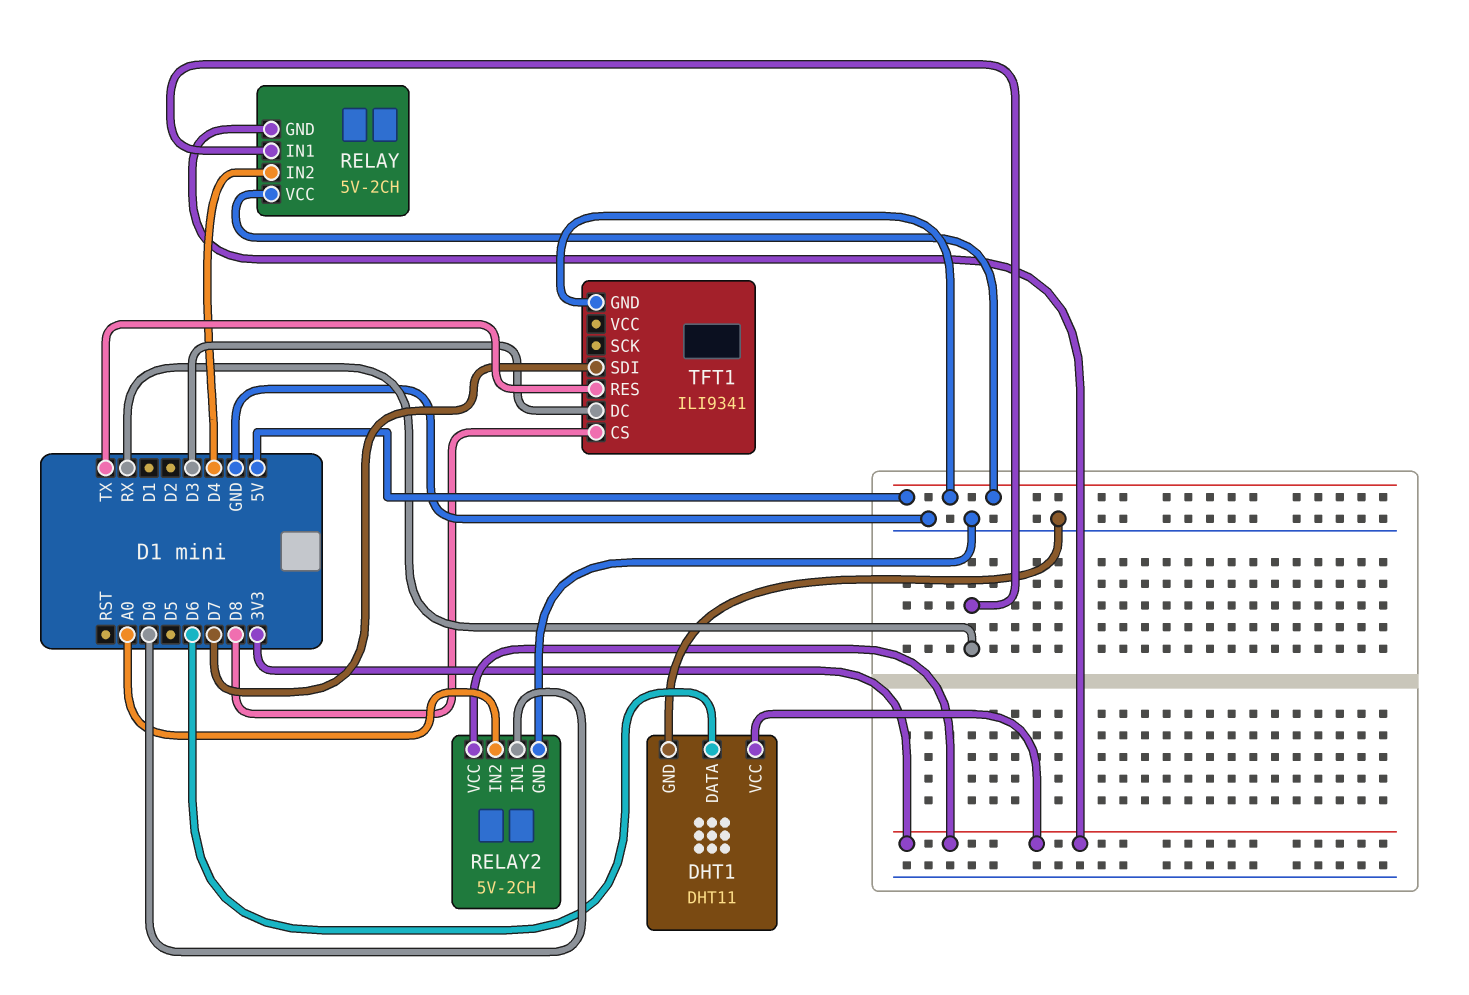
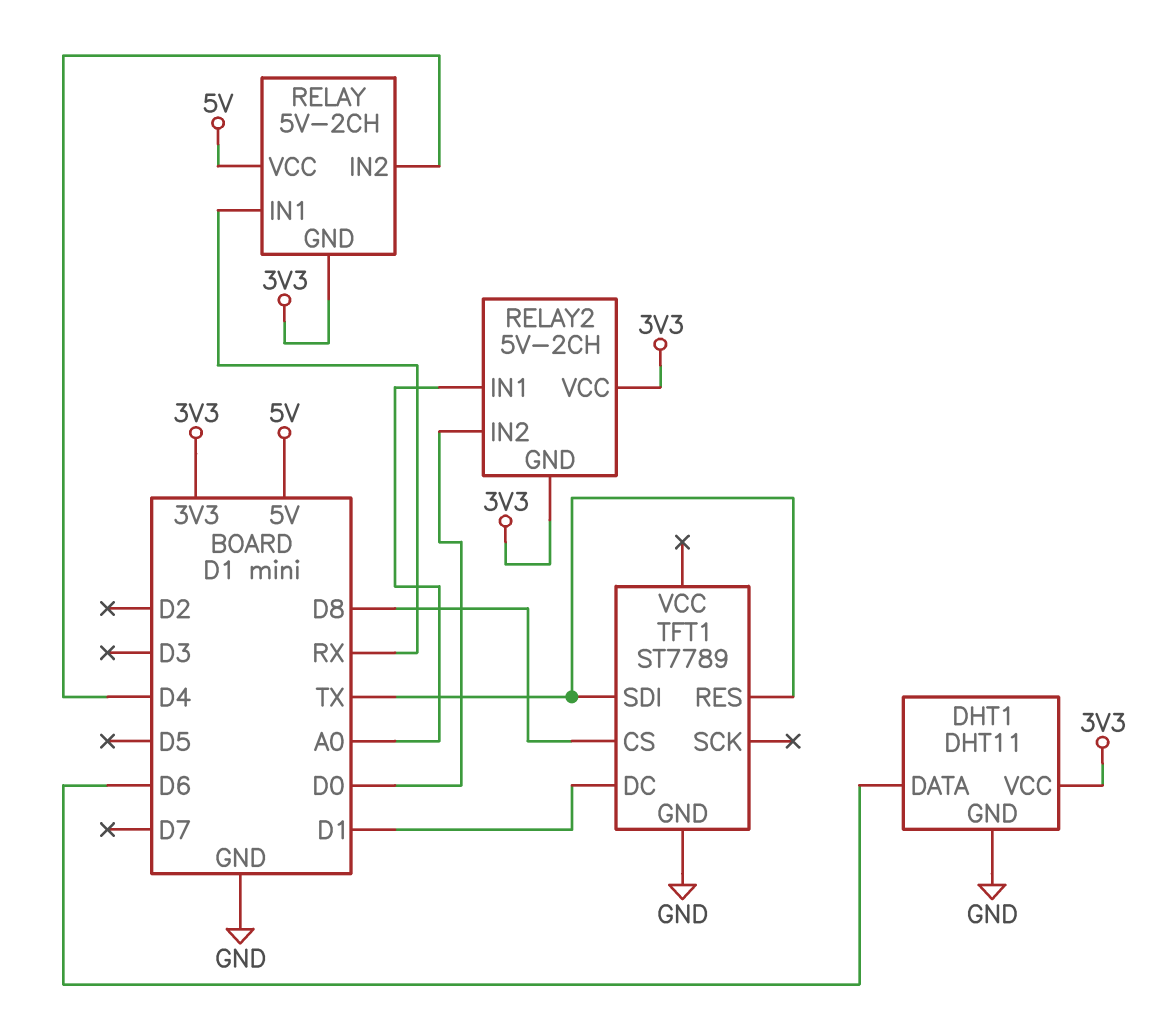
RELAY2 pin GND: GND -> 3V3
RELAY2 pin IN1: D0 -> A0
RELAY2 pin IN2: A0 -> D0
TFT1: ILI9341 -> ST7789
TFT1 pin DC: D3 -> D1
TFT1 pin GND: 5V -> GND
TFT1 pin SDI: D7 -> TX

